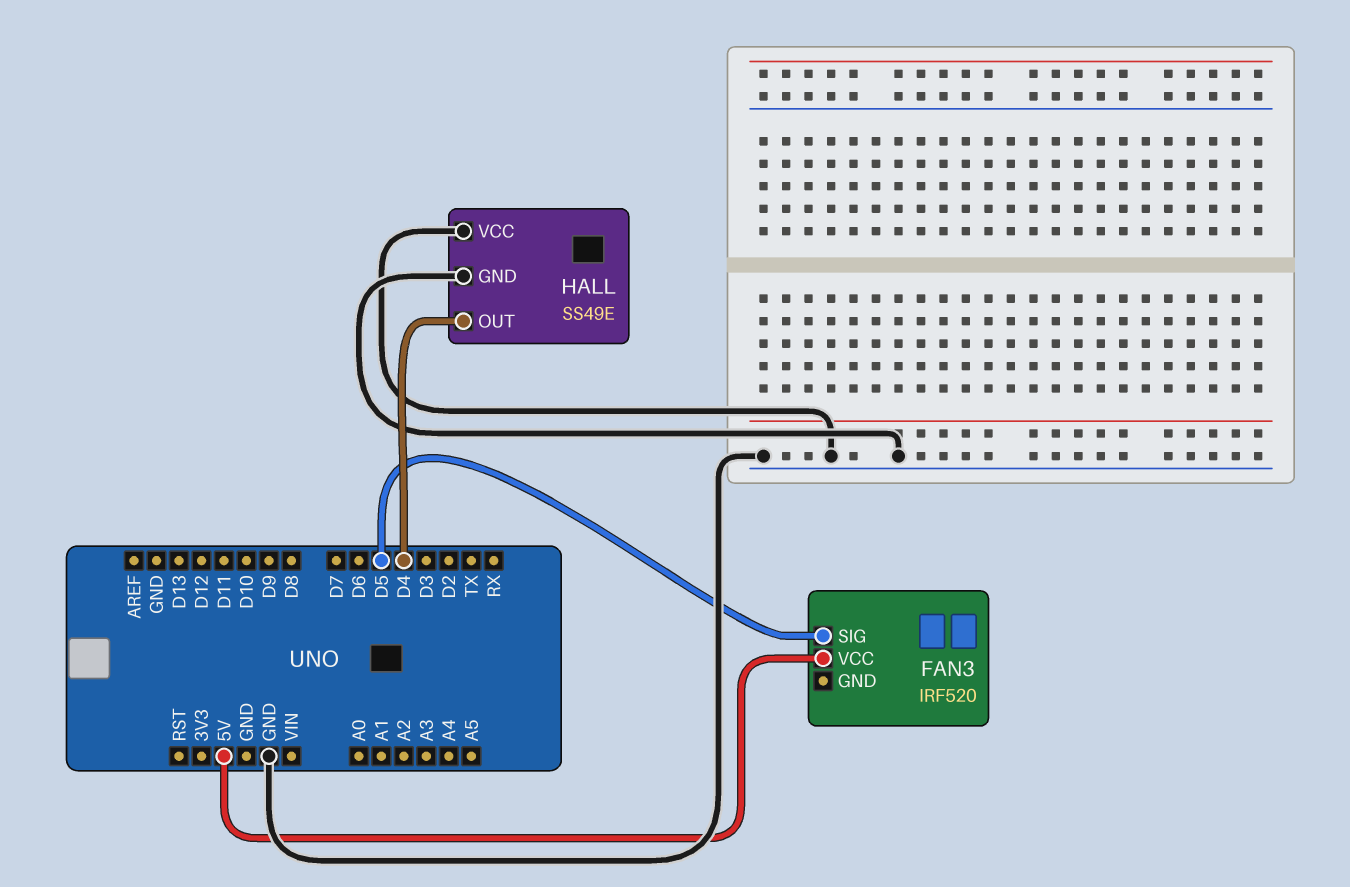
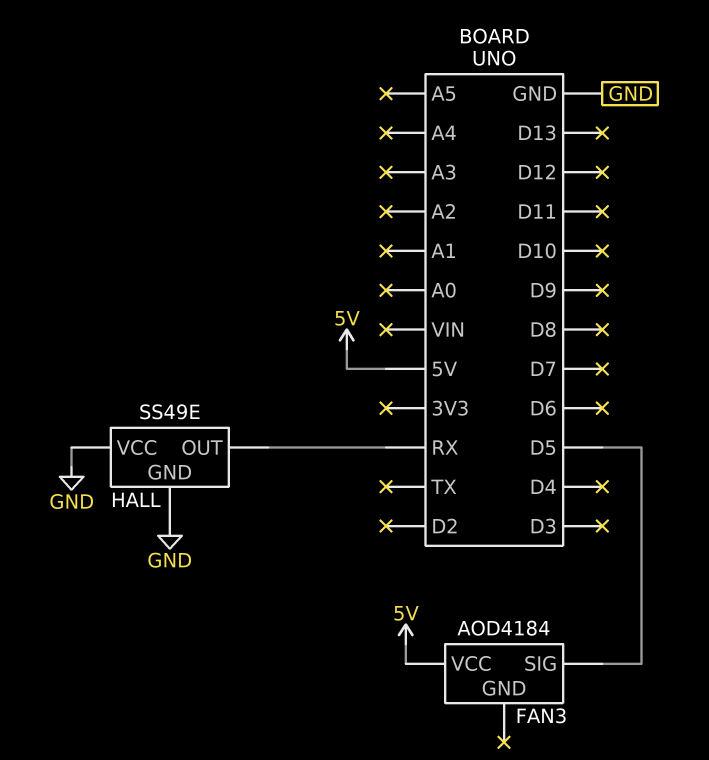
FAN3: IRF520 -> AOD4184
HALL pin OUT: D4 -> RX

